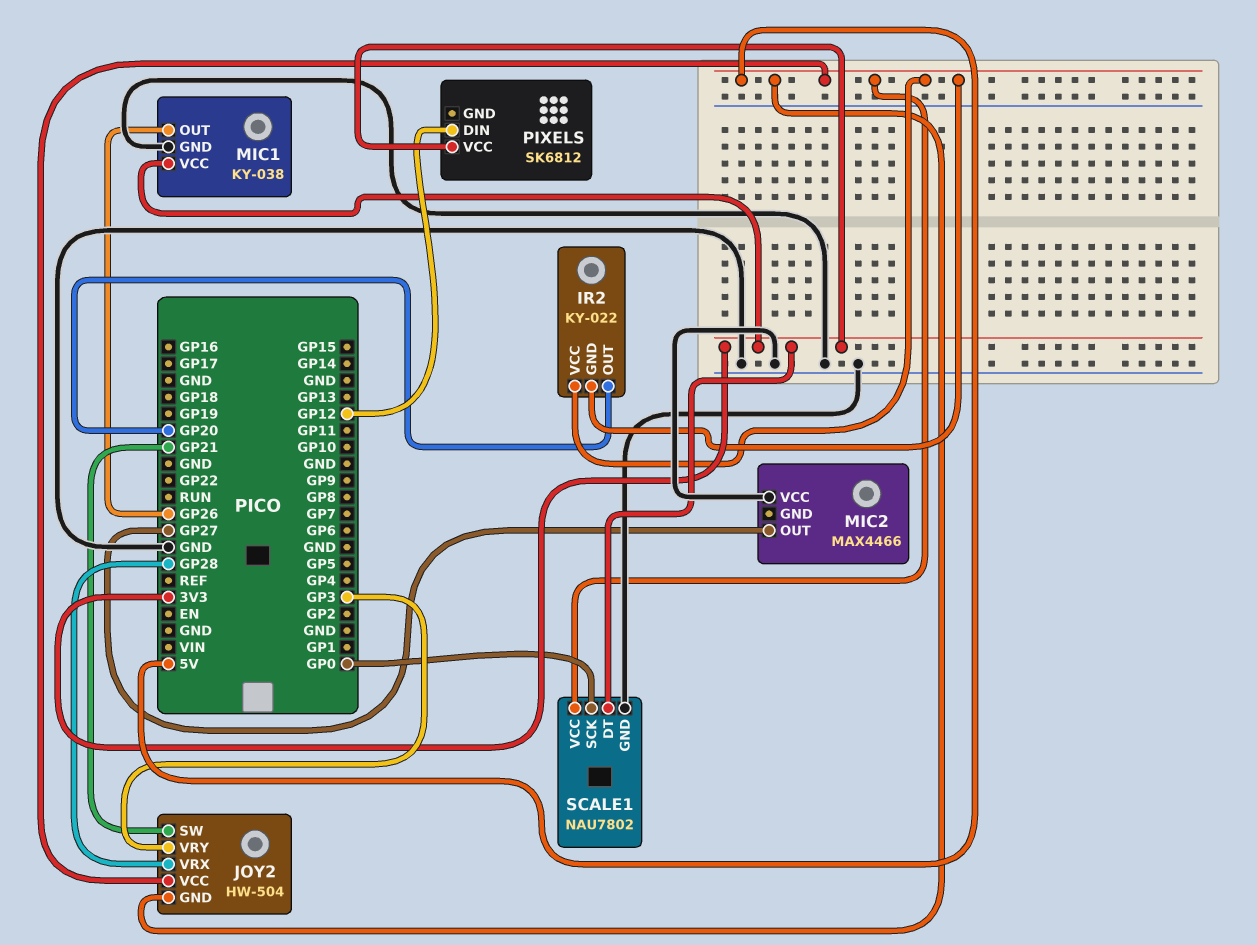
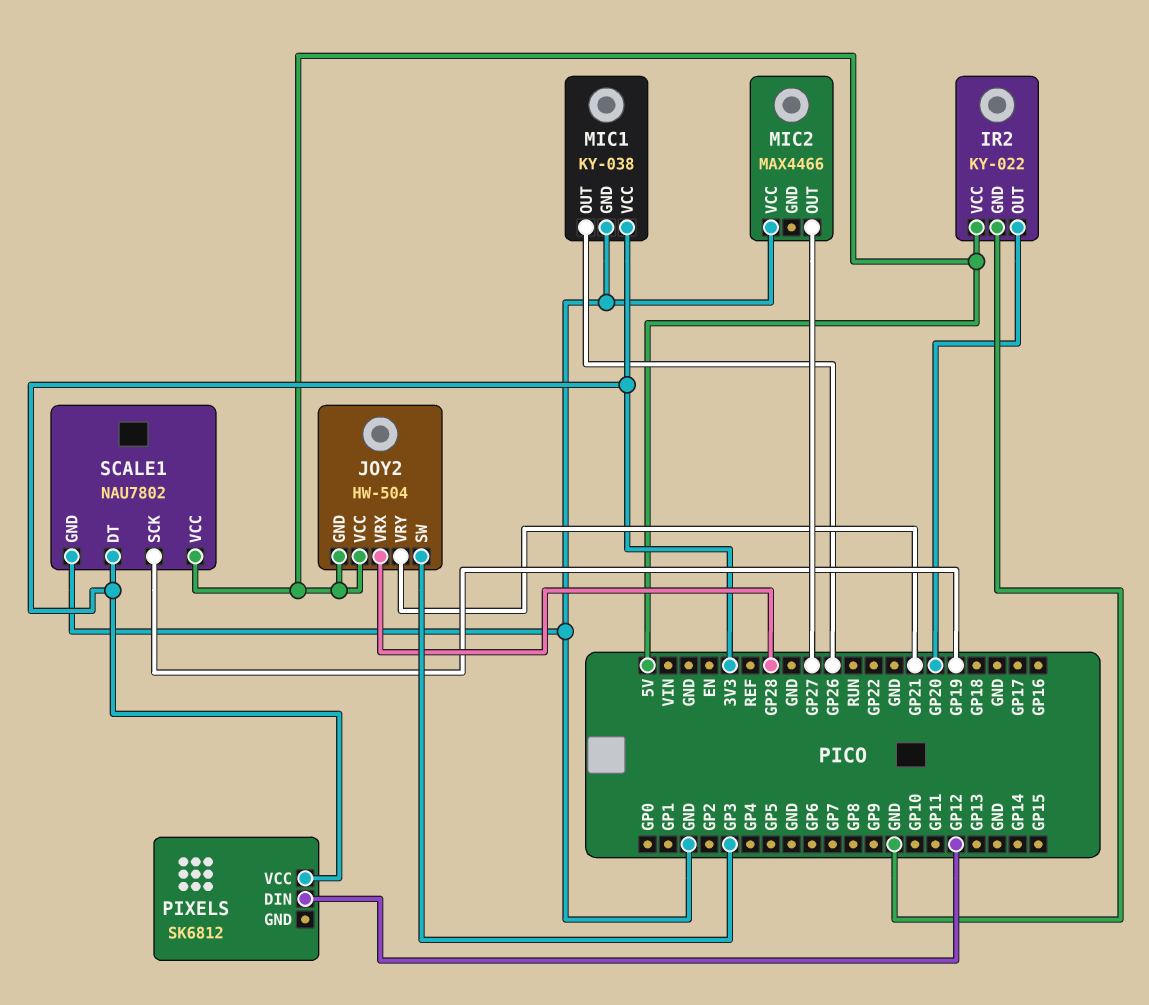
IR2 pin GND: 5V -> GND
JOY2 pin SW: GP21 -> GP3
JOY2 pin VRY: GP3 -> GP21
SCALE1 pin SCK: GP0 -> GP19

